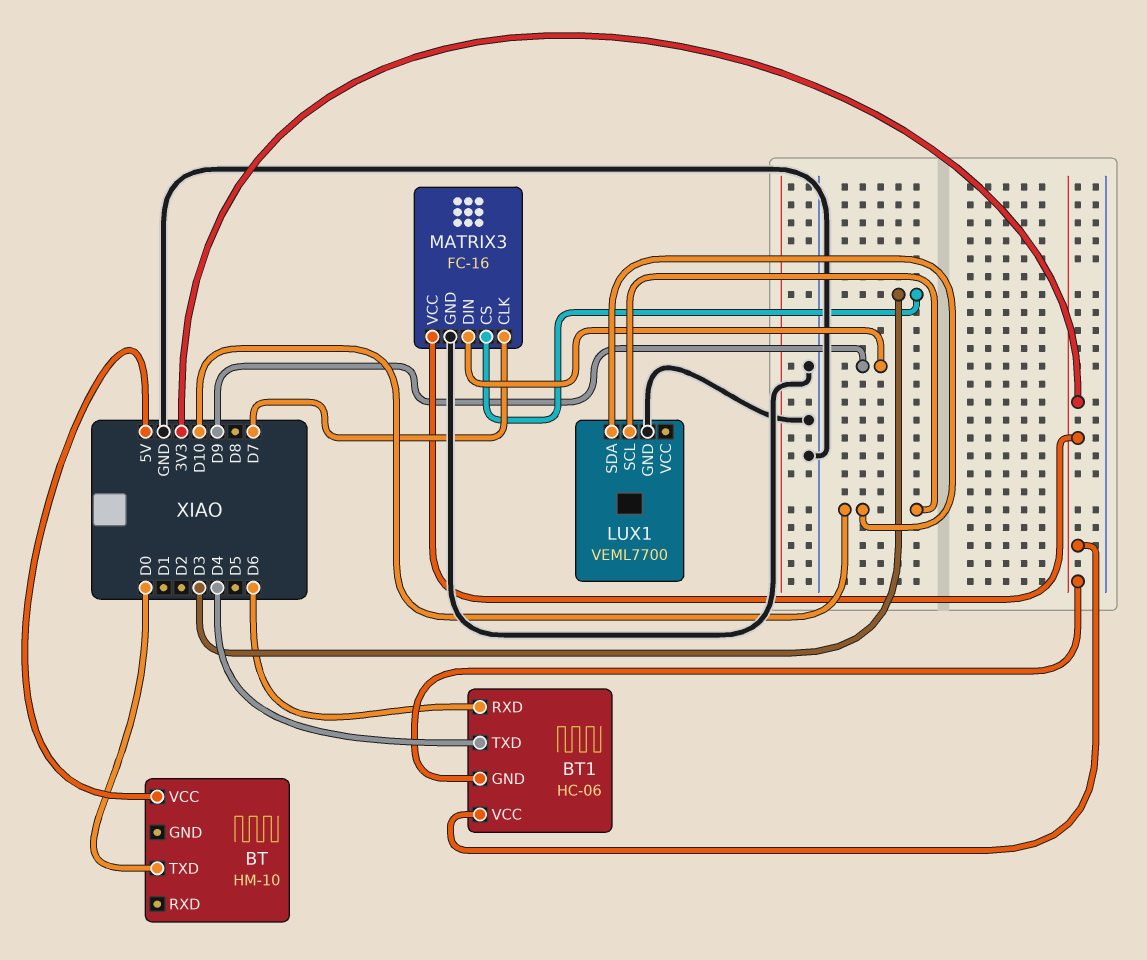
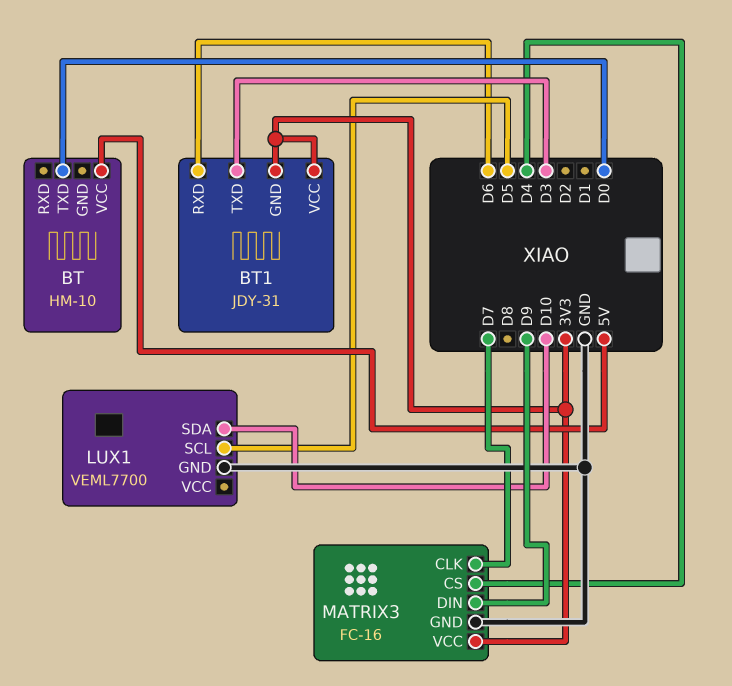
BT1: HC-06 -> JDY-31
BT1 pin TXD: D4 -> D3
LUX1 pin SCL: D10 -> D5
MATRIX3 pin CS: D3 -> D4

